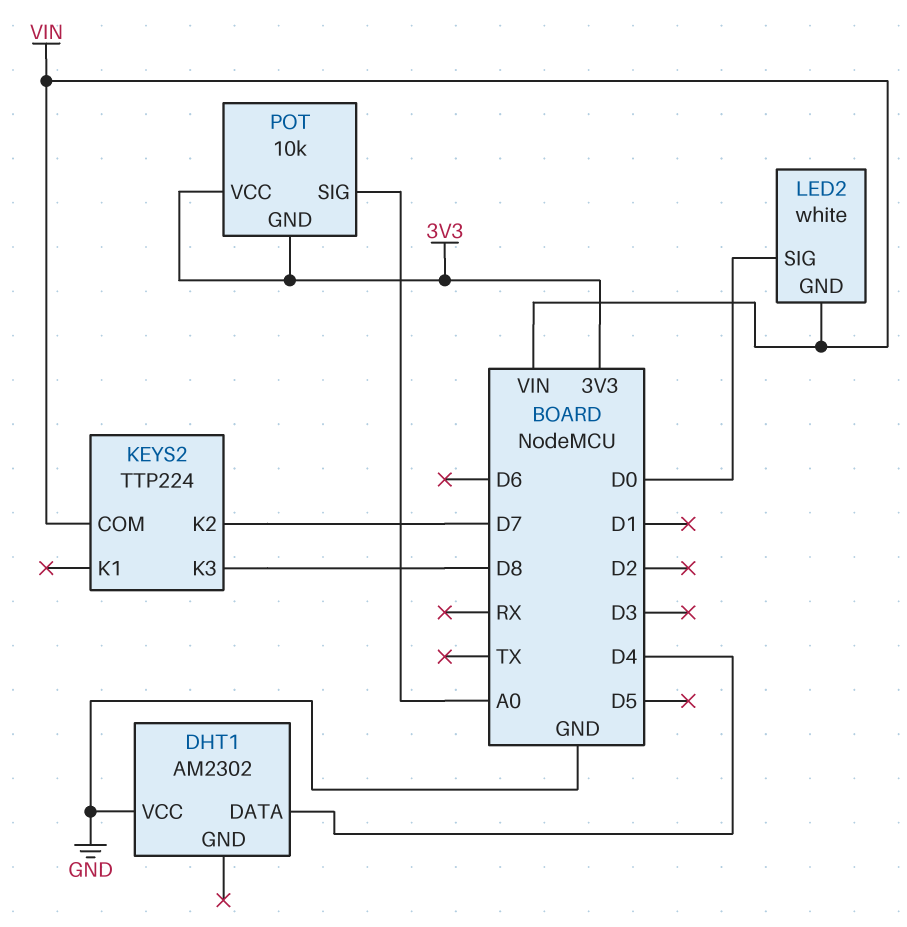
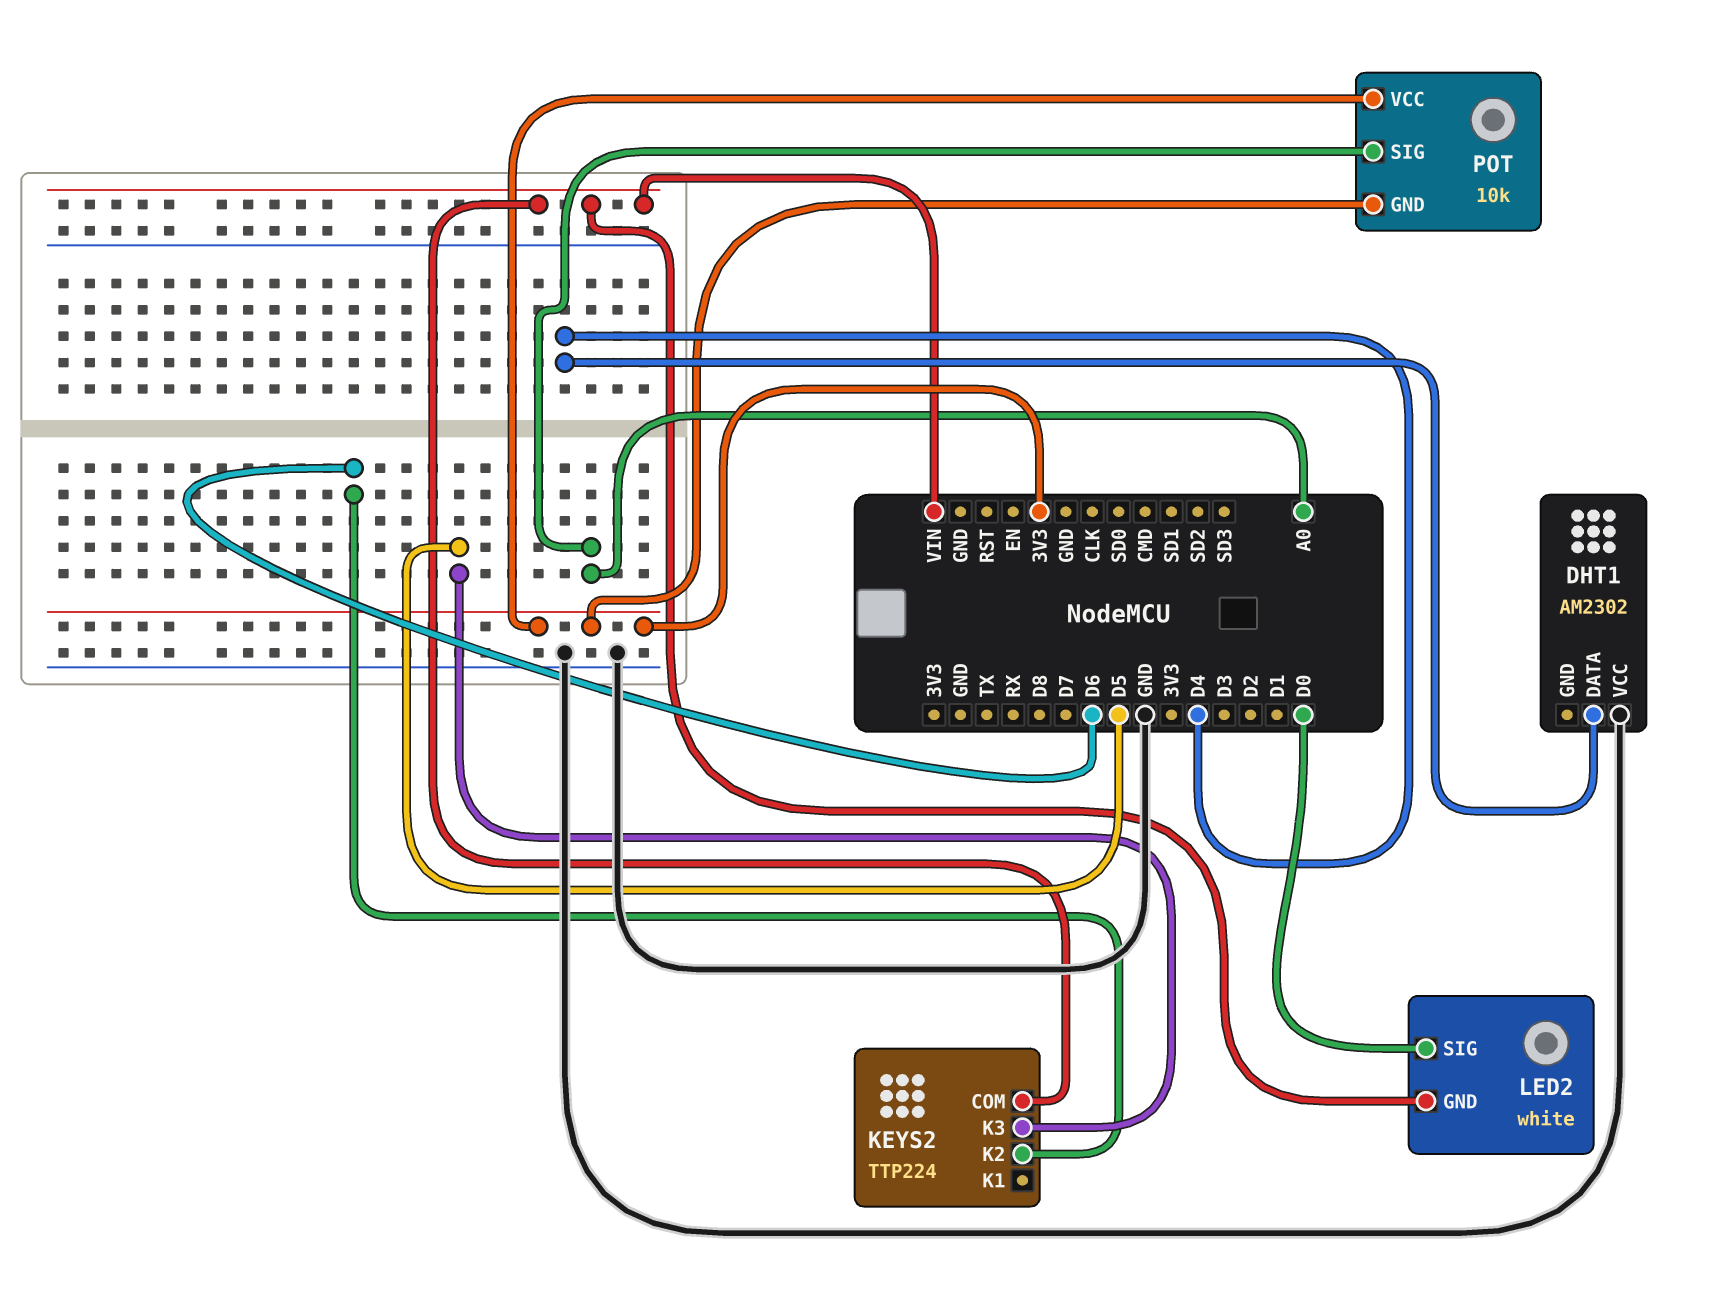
KEYS2 pin K2: D7 -> D6
KEYS2 pin K3: D8 -> D5

